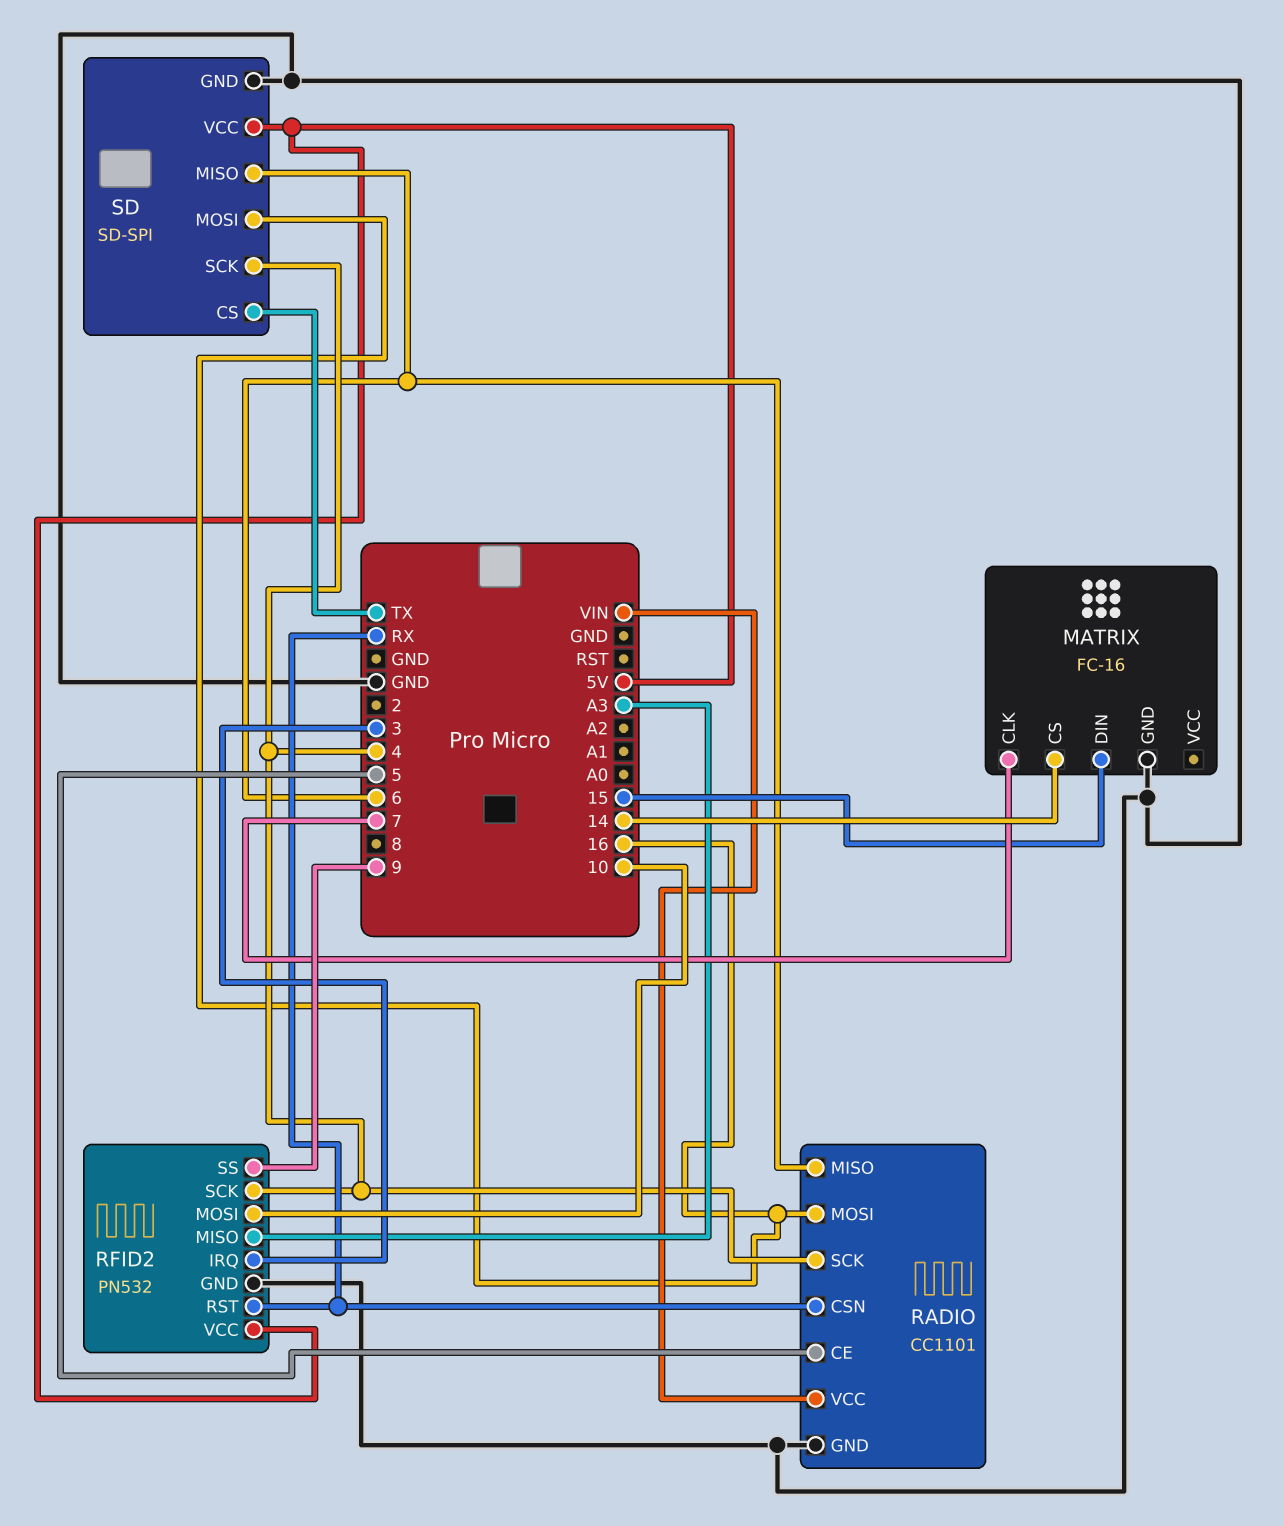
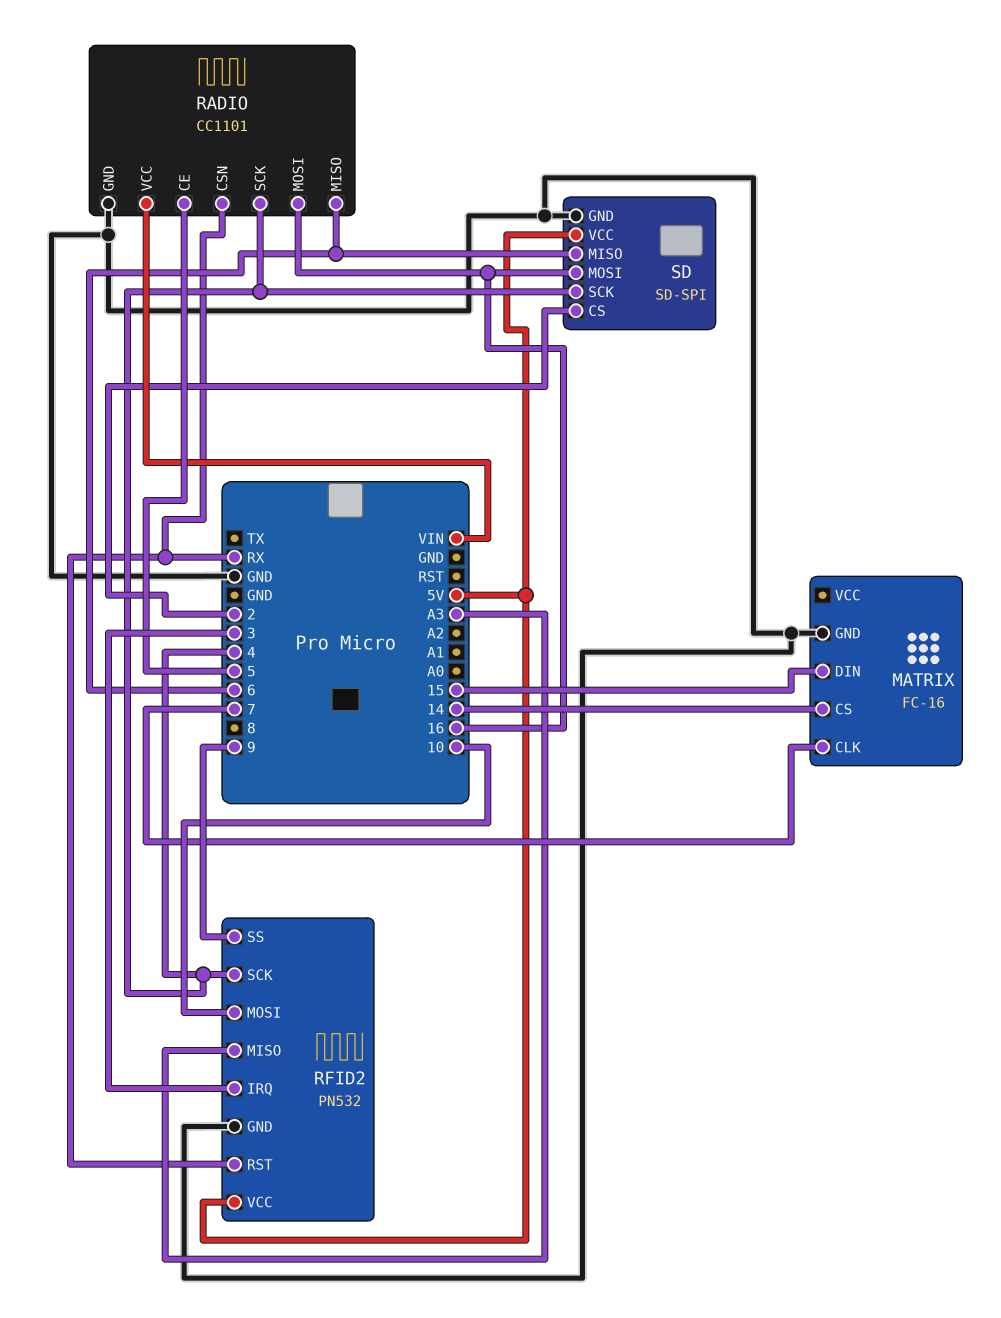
SD pin CS: TX -> 2

